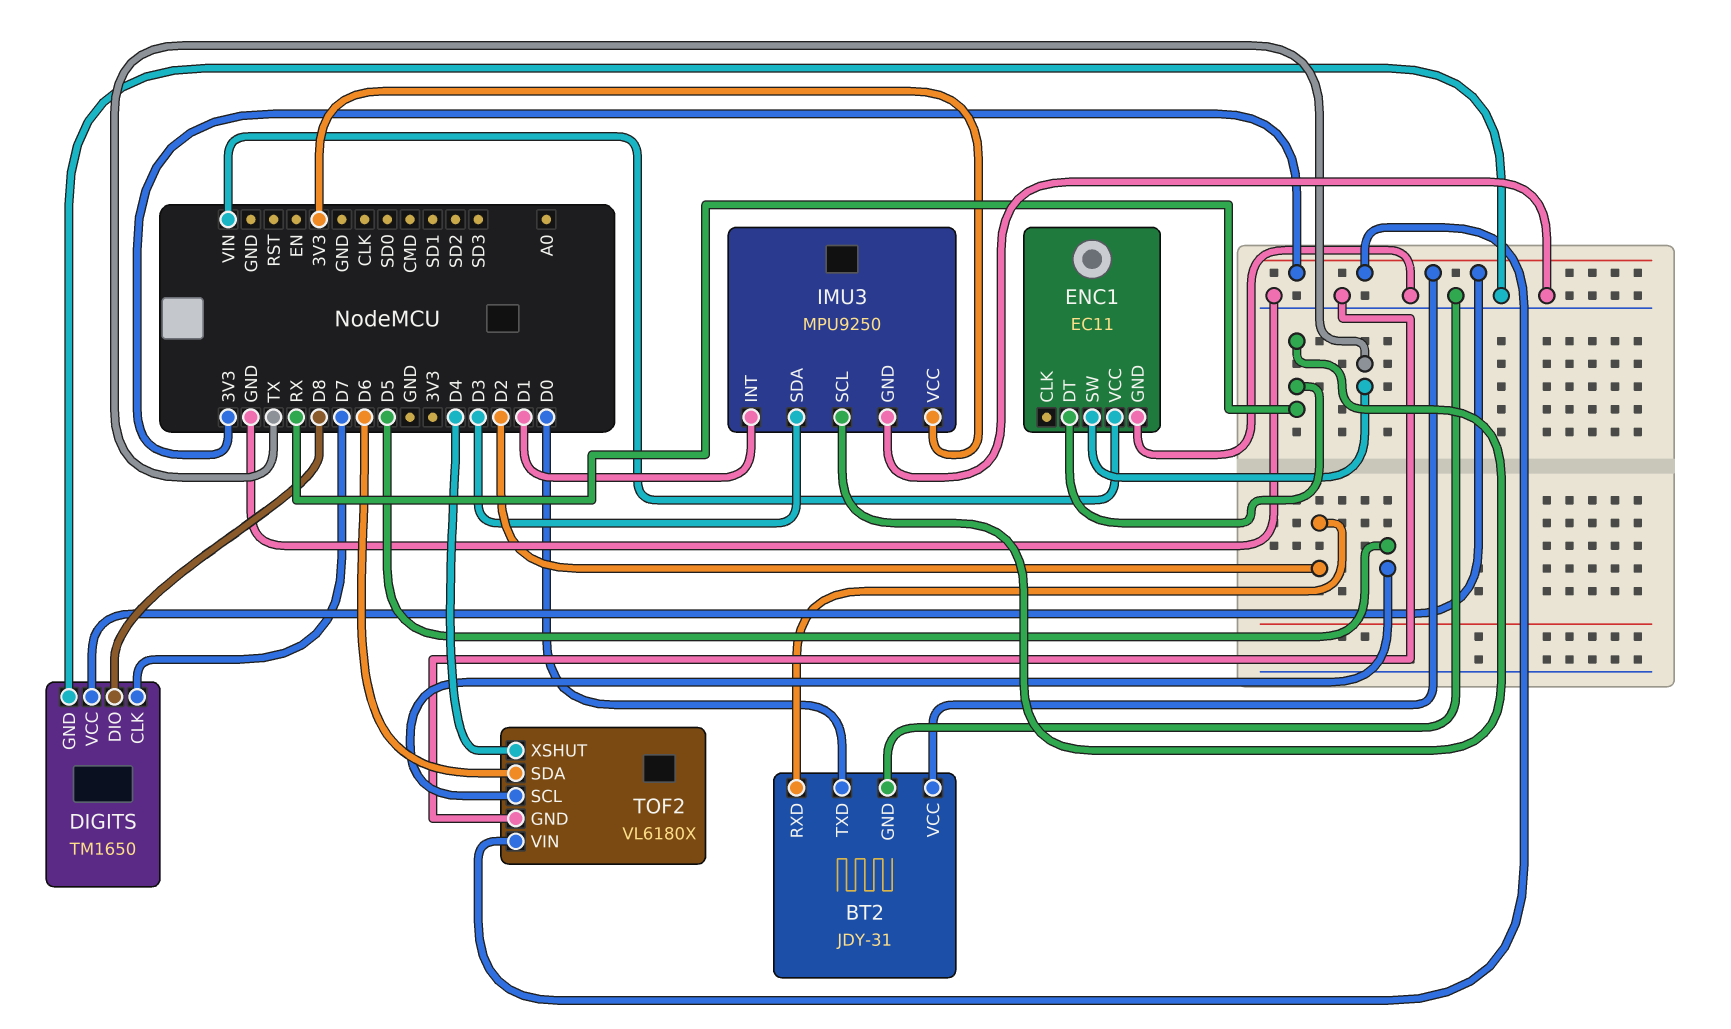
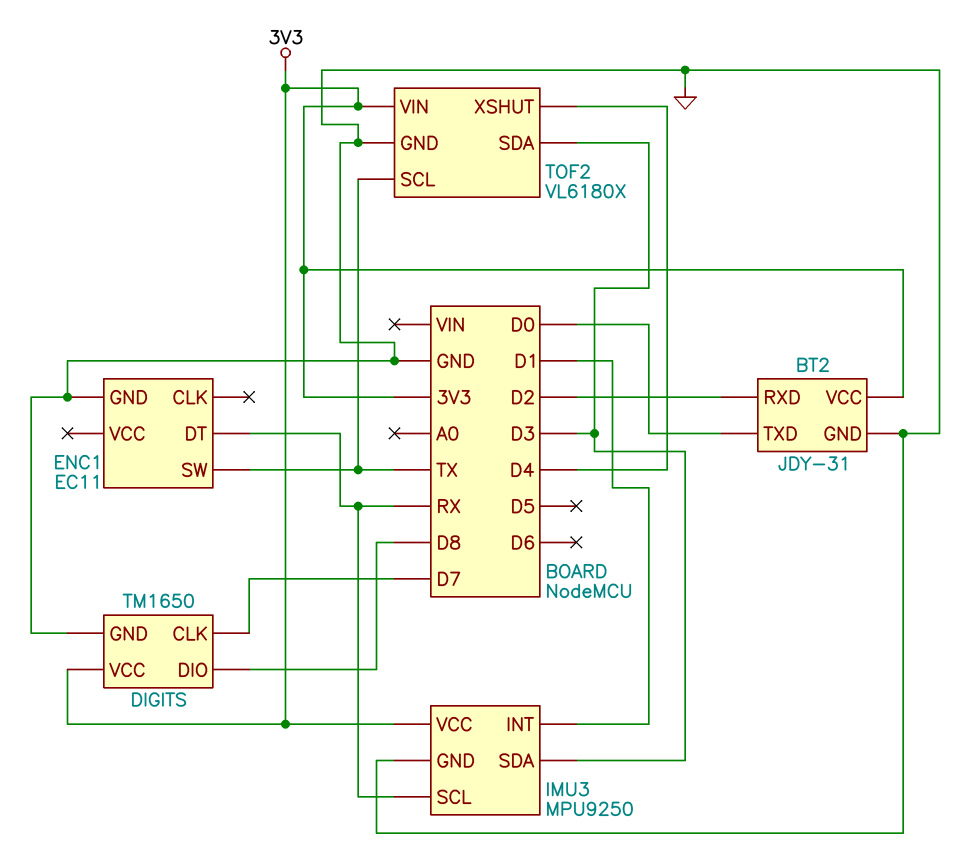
ENC1 pin VCC: VIN -> none
TOF2 pin SCL: D5 -> TX
TOF2 pin SDA: D6 -> D3

